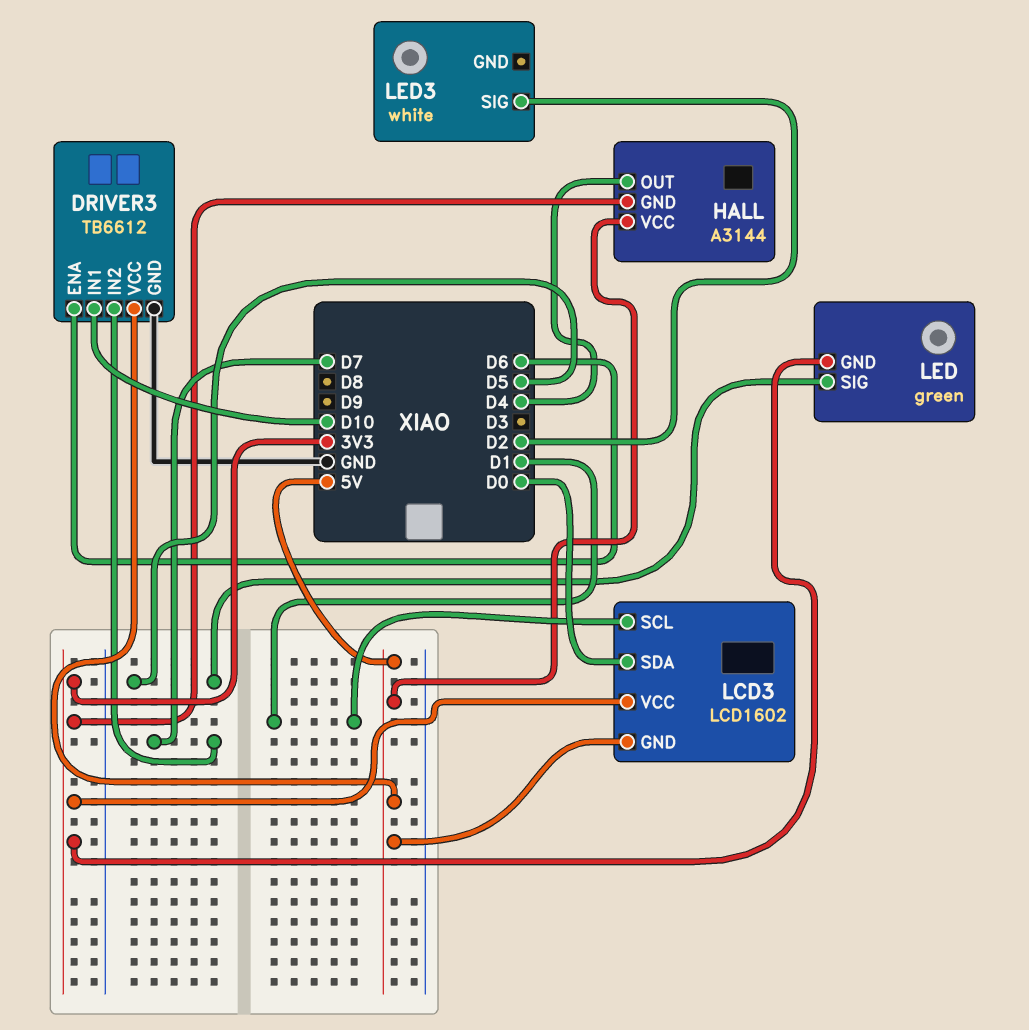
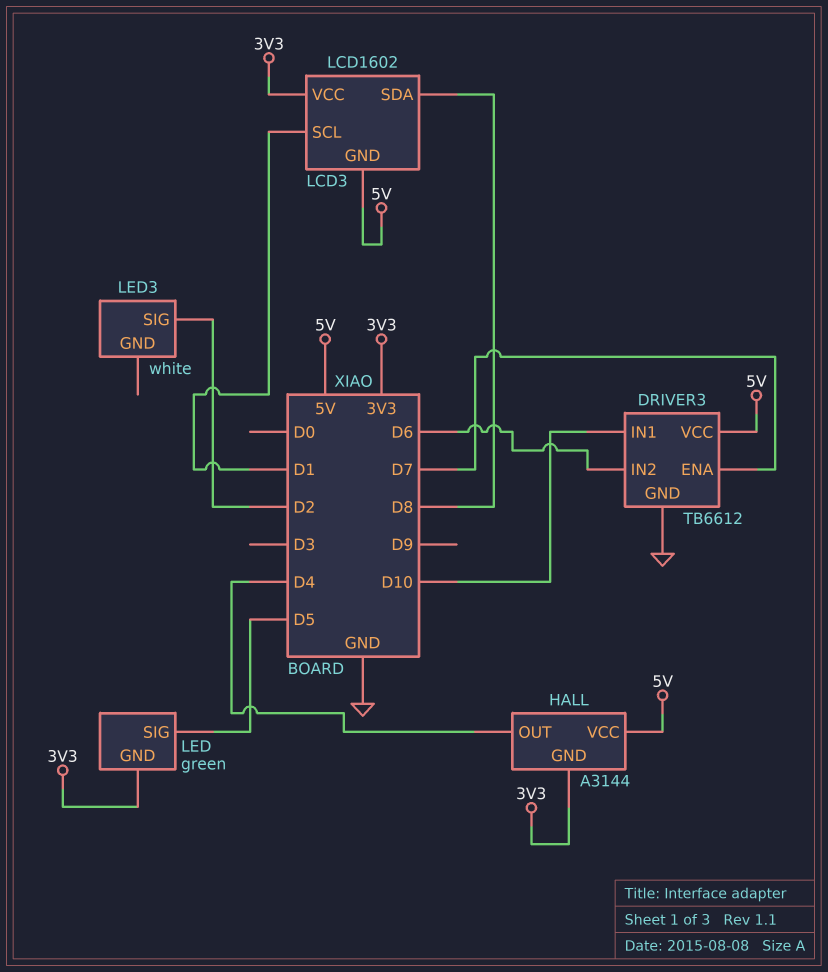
DRIVER3 pin ENA: D6 -> D7
DRIVER3 pin IN2: D7 -> D6
LCD3 pin SDA: D0 -> D8

